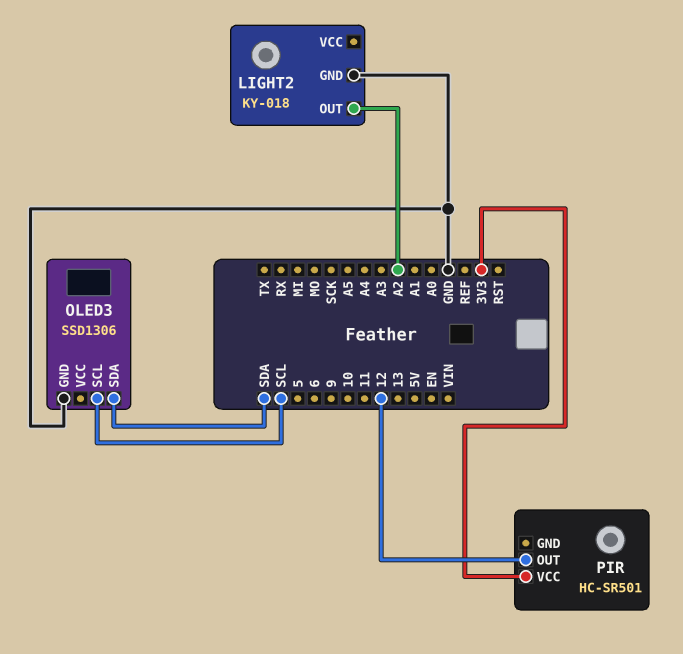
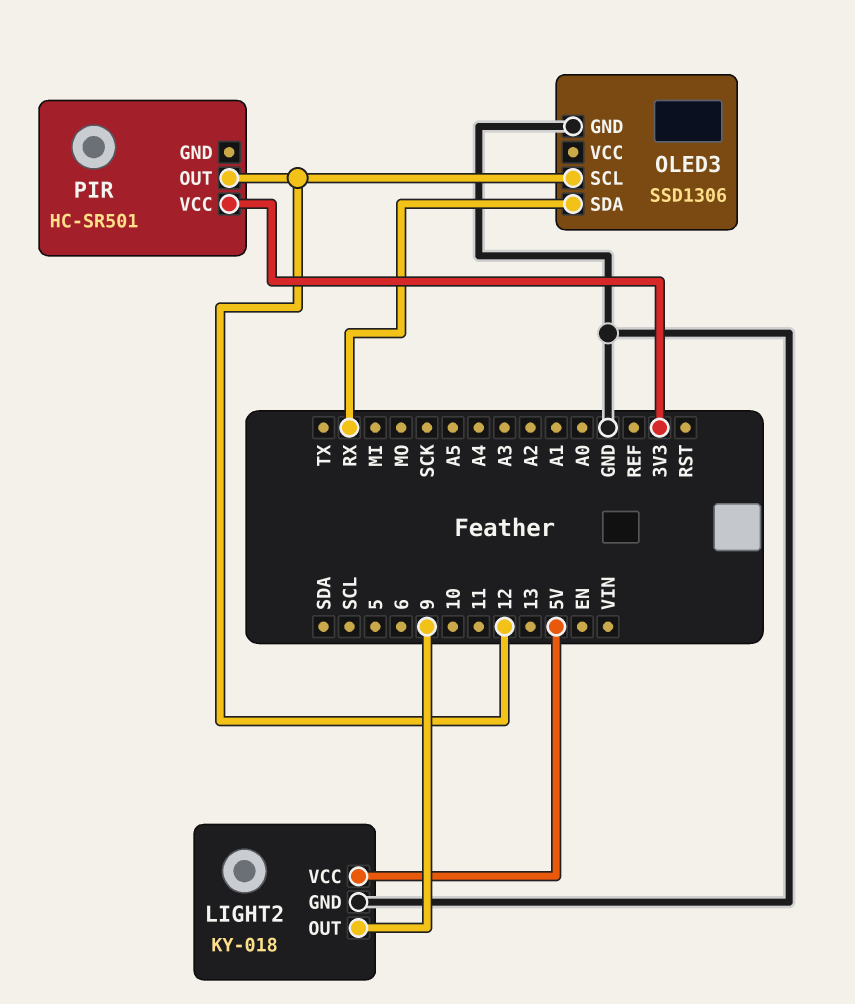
LIGHT2 pin OUT: A2 -> 9
LIGHT2 pin VCC: none -> 5V
OLED3 pin SCL: SCL -> 12
OLED3 pin SDA: SDA -> RX

